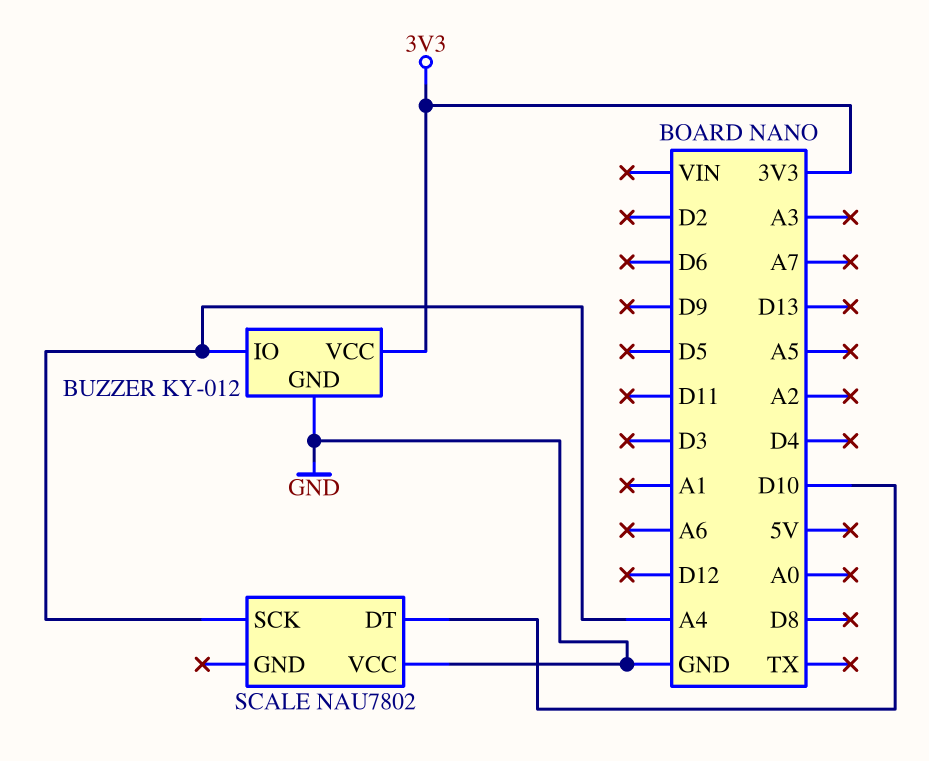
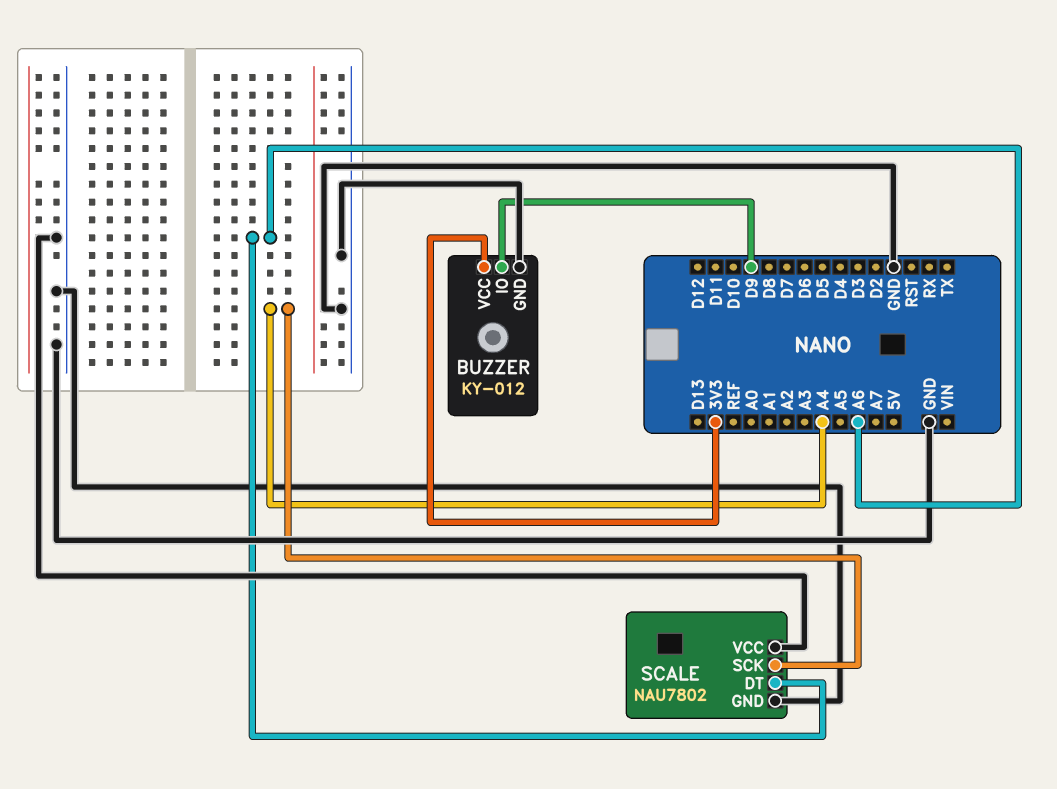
BUZZER pin IO: A4 -> D9
SCALE pin DT: D10 -> A6
SCALE pin GND: none -> GND

